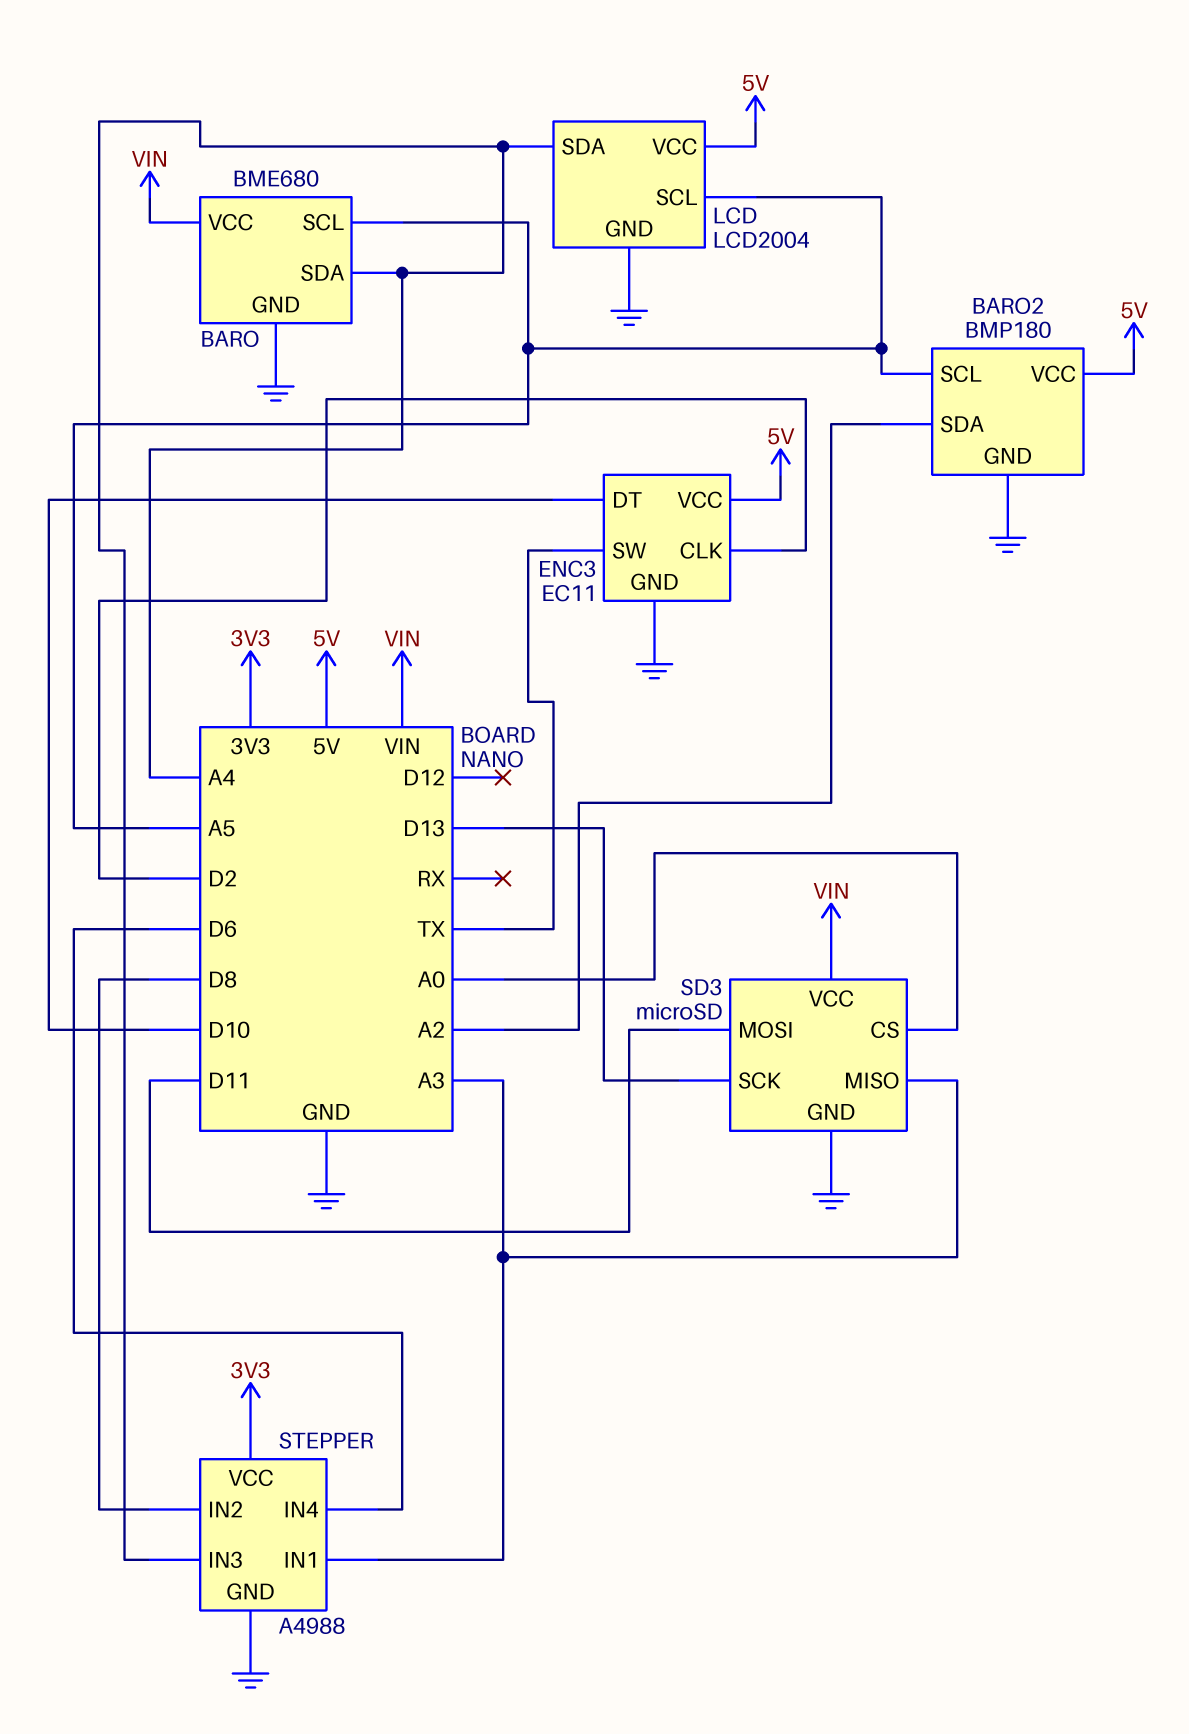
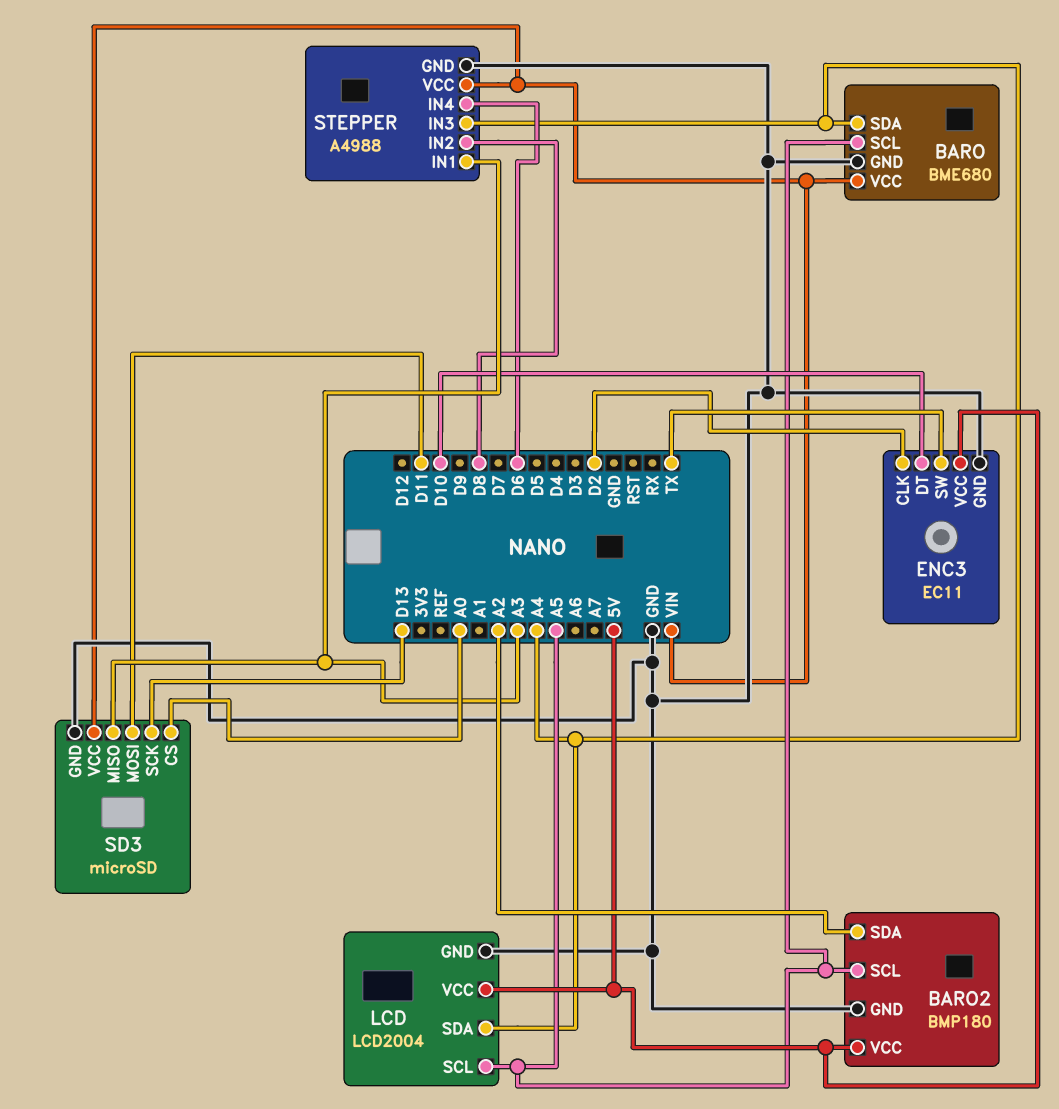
STEPPER pin VCC: 3V3 -> VIN

